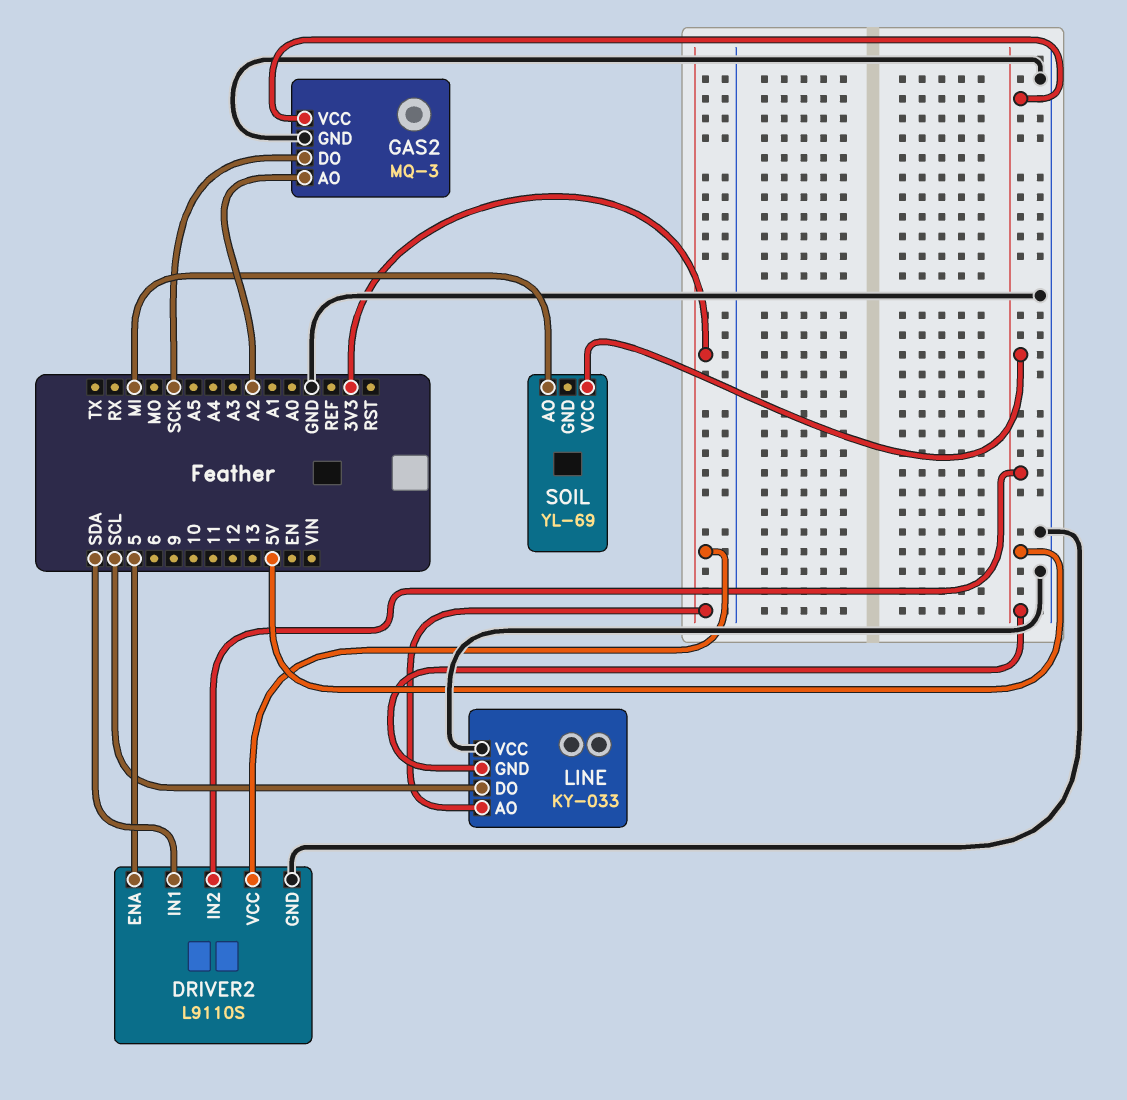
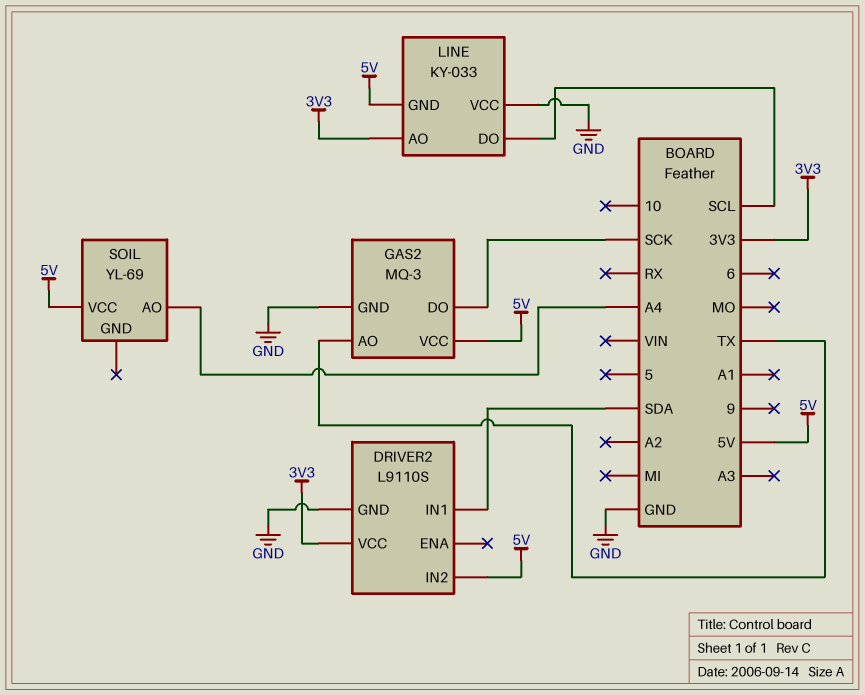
DRIVER2 pin ENA: 5 -> none
GAS2 pin AO: A2 -> TX
SOIL pin AO: MI -> A4

